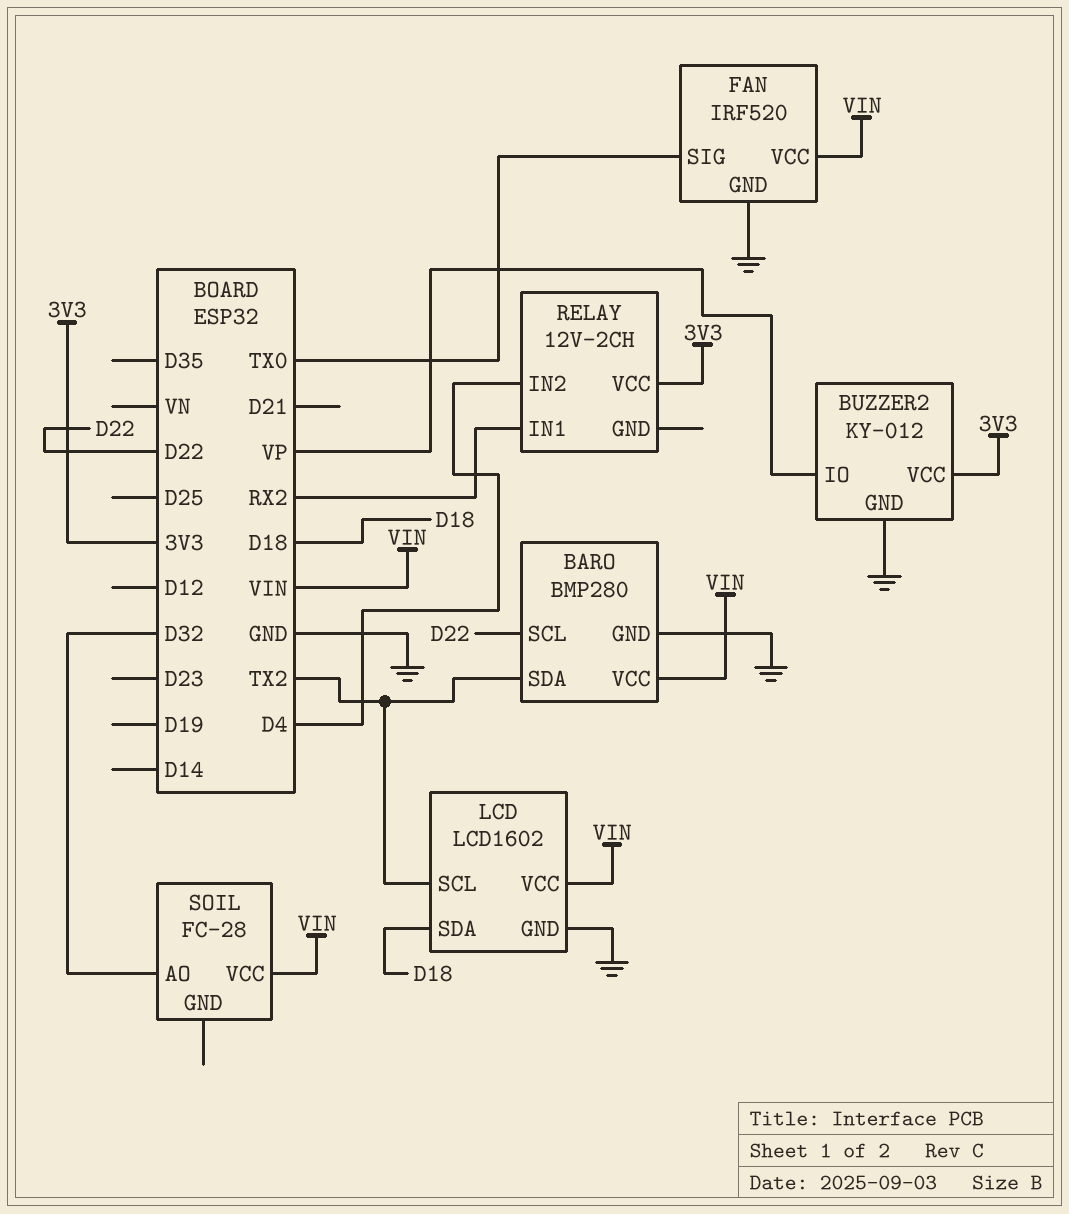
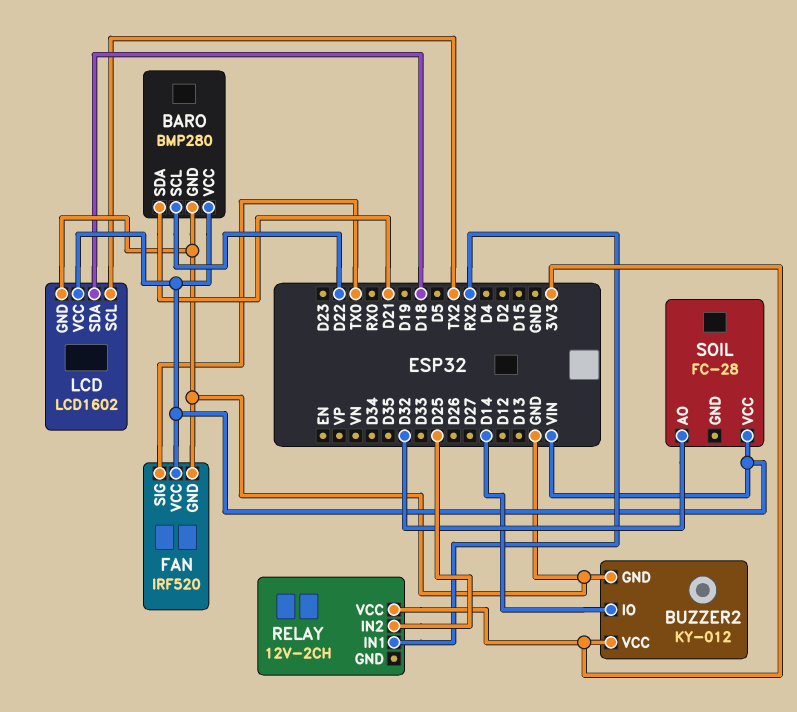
BARO pin SDA: TX2 -> D21
BUZZER2 pin IO: VP -> D14
RELAY pin IN2: D4 -> D25

